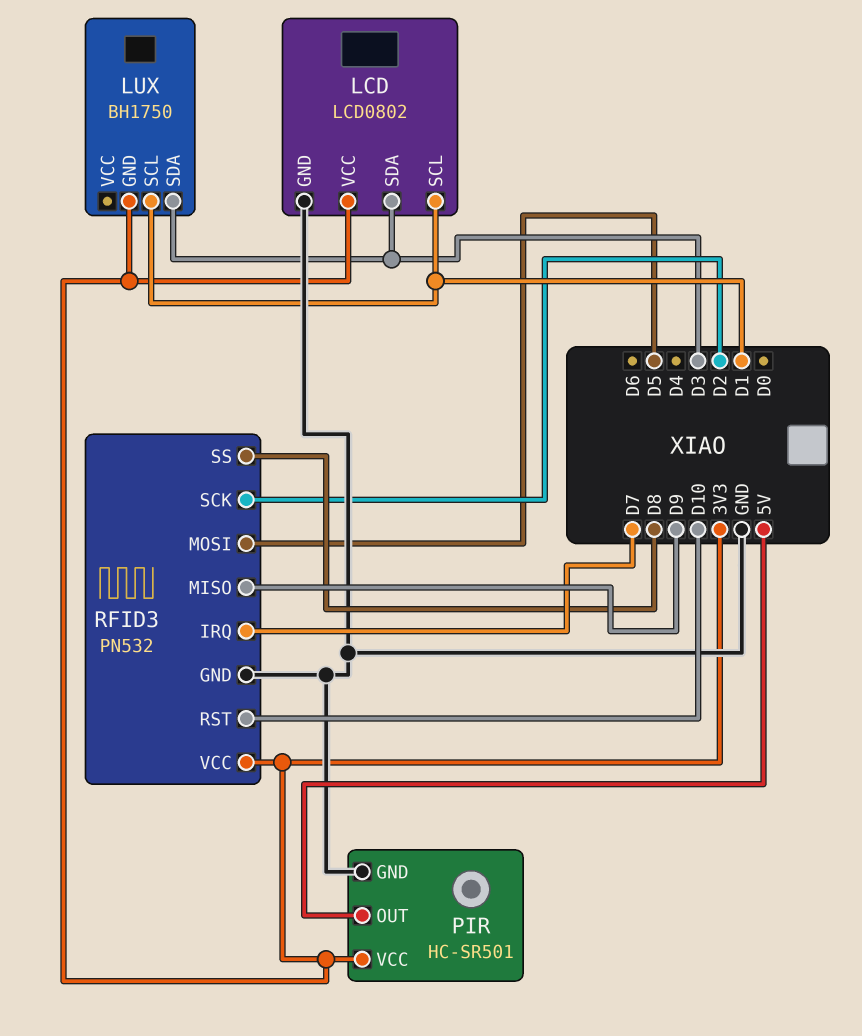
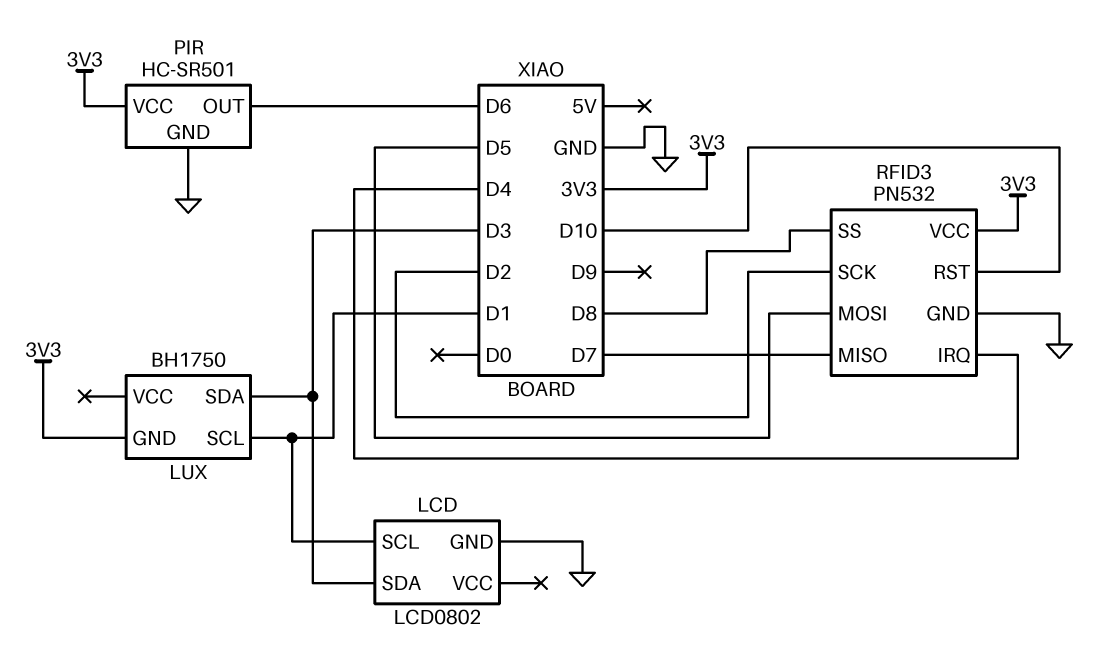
LCD pin VCC: 3V3 -> none
PIR pin OUT: 5V -> D6
RFID3 pin IRQ: D7 -> D4
RFID3 pin MISO: D9 -> D7

